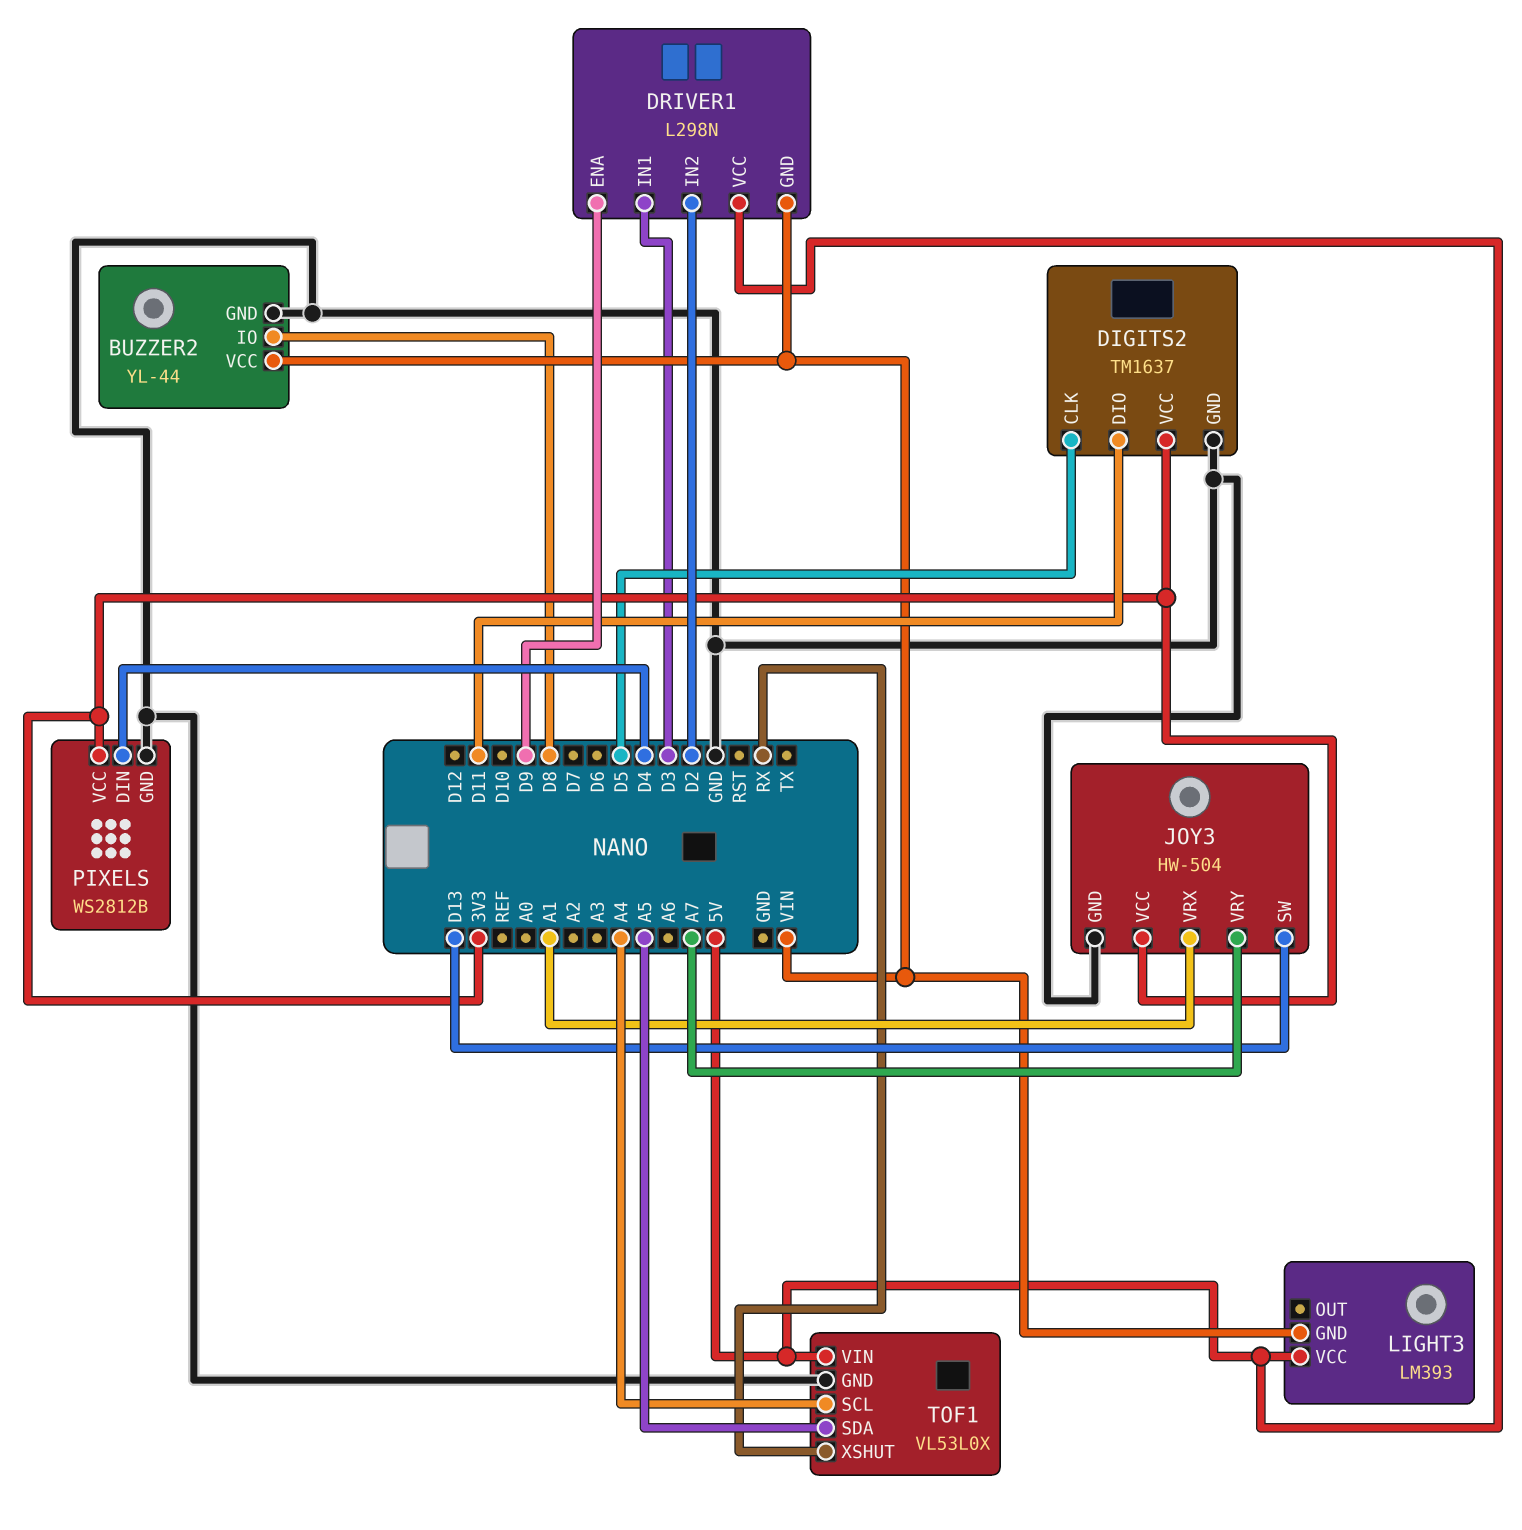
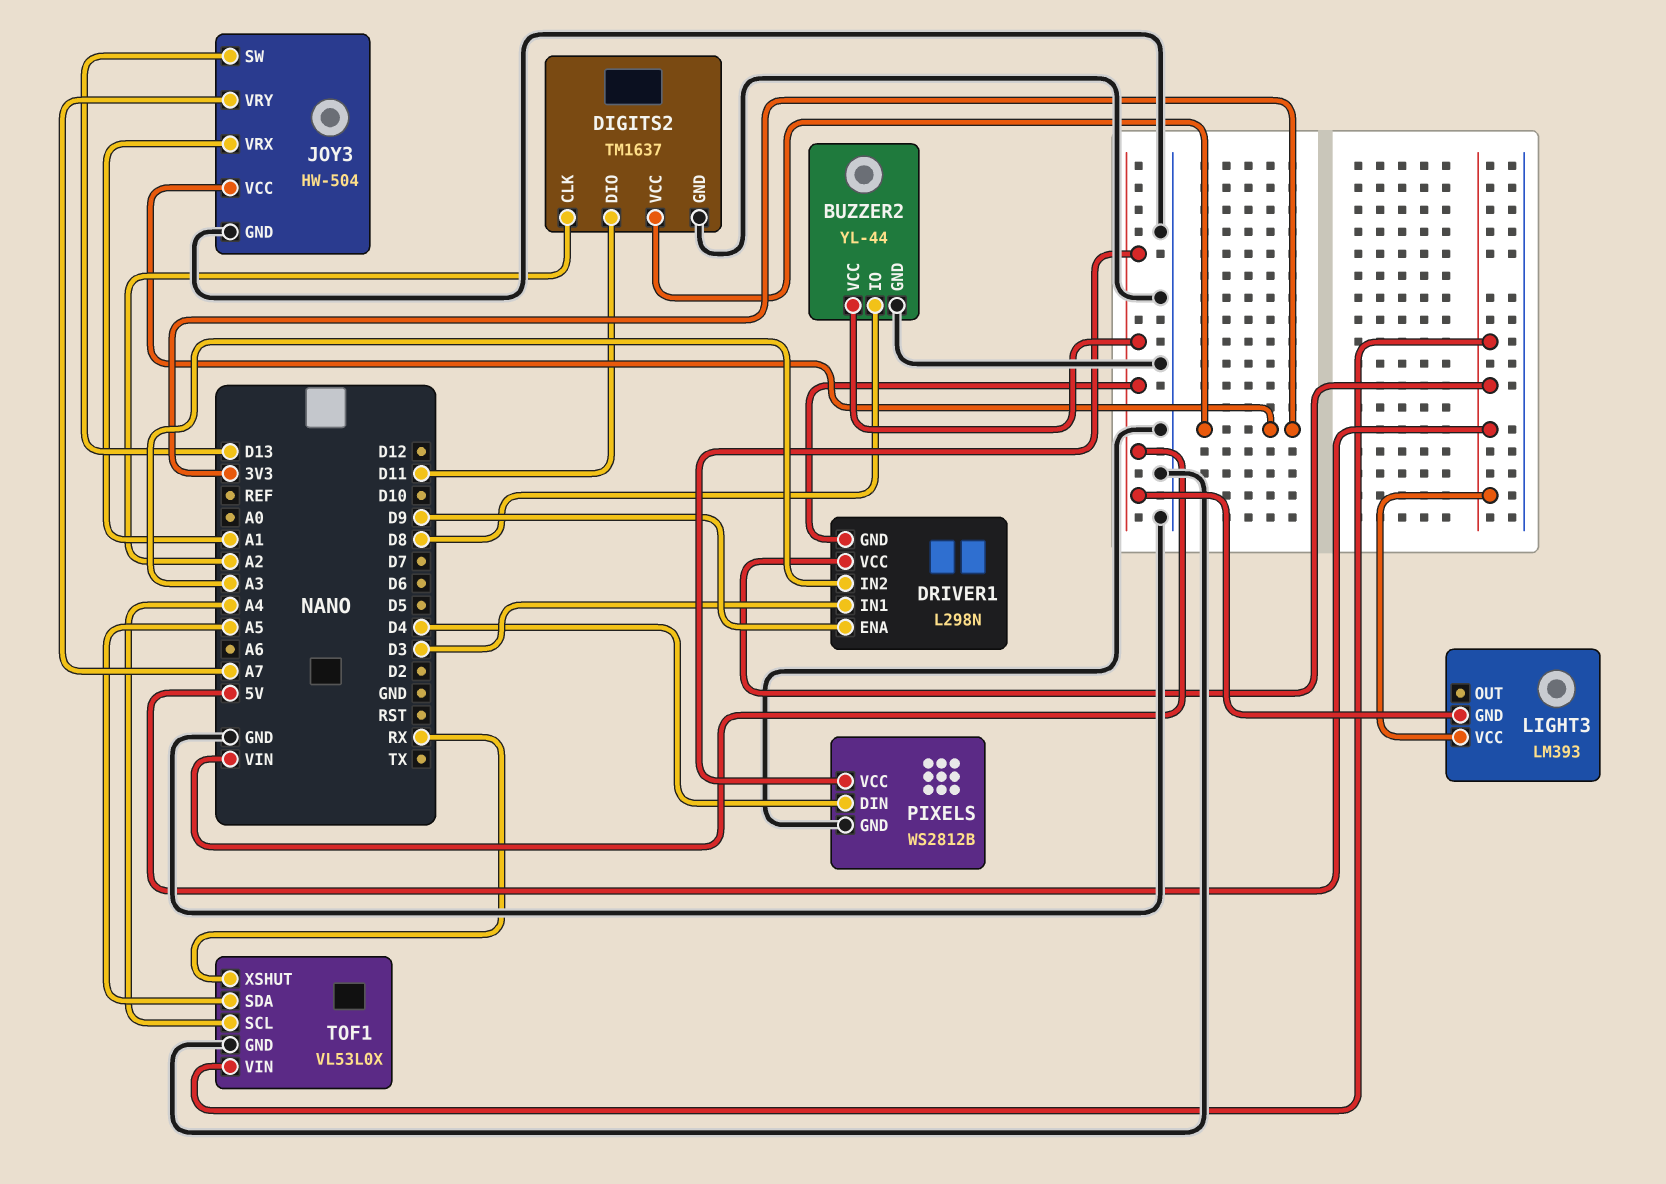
DIGITS2 pin CLK: D5 -> A2
DRIVER1 pin IN2: D2 -> A3
PIXELS pin VCC: 3V3 -> VIN

